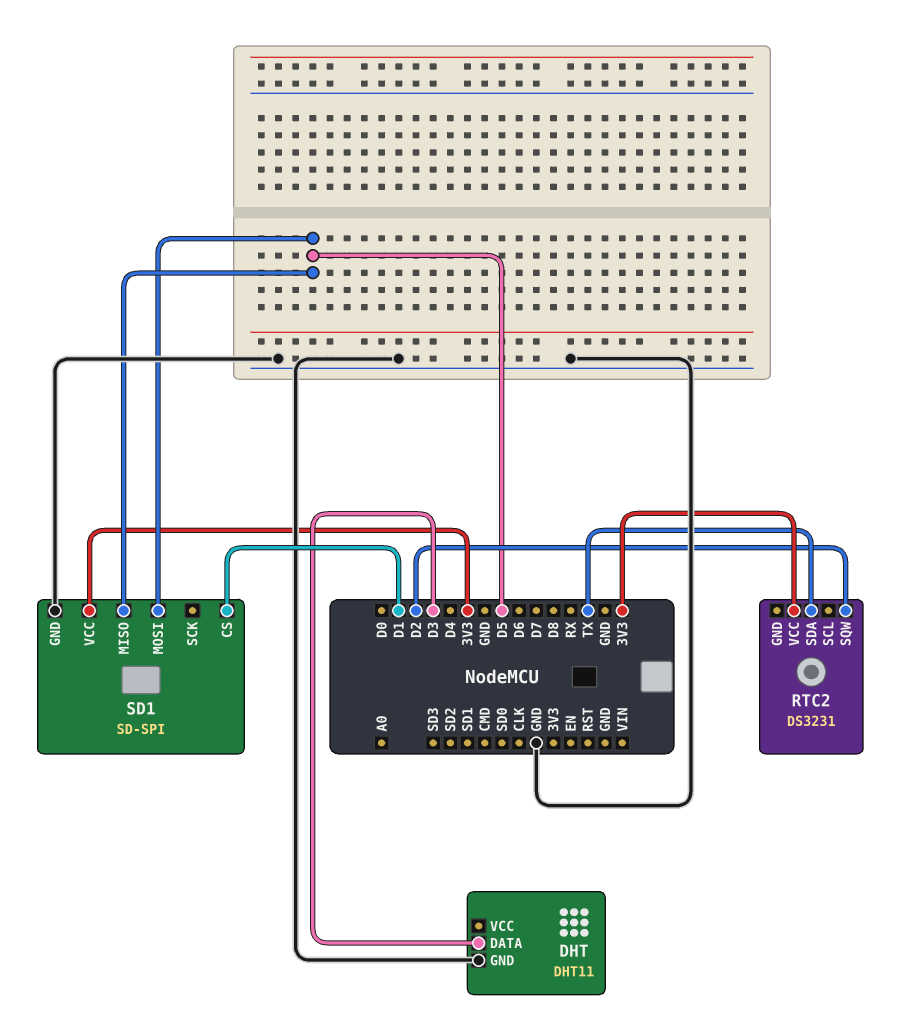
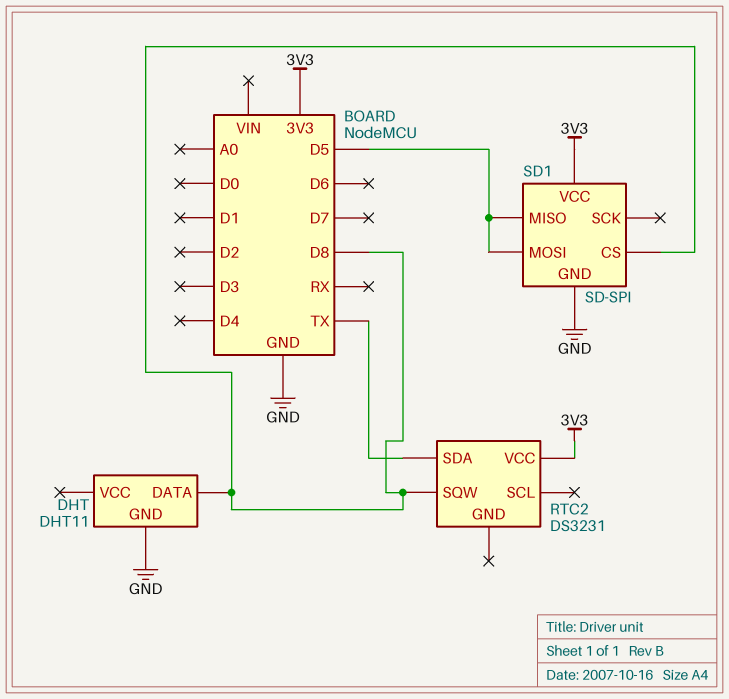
DHT pin DATA: D3 -> D8
RTC2 pin SQW: D2 -> D8
SD1 pin CS: D1 -> D8

